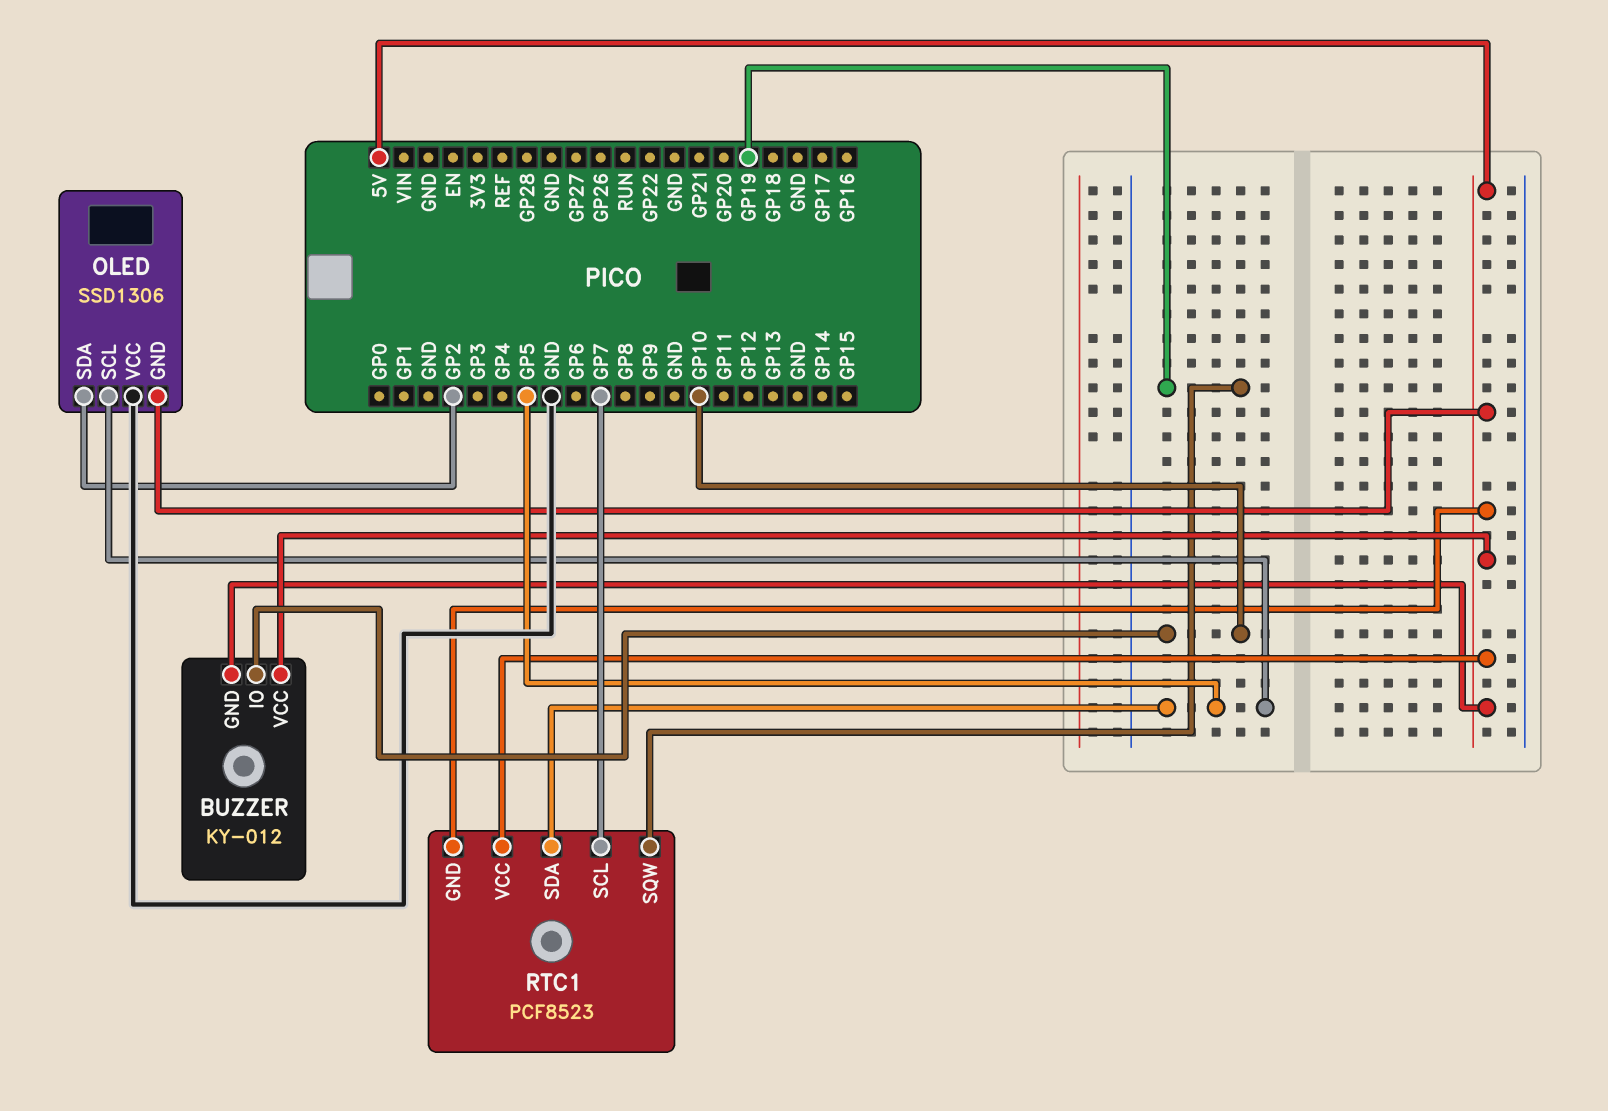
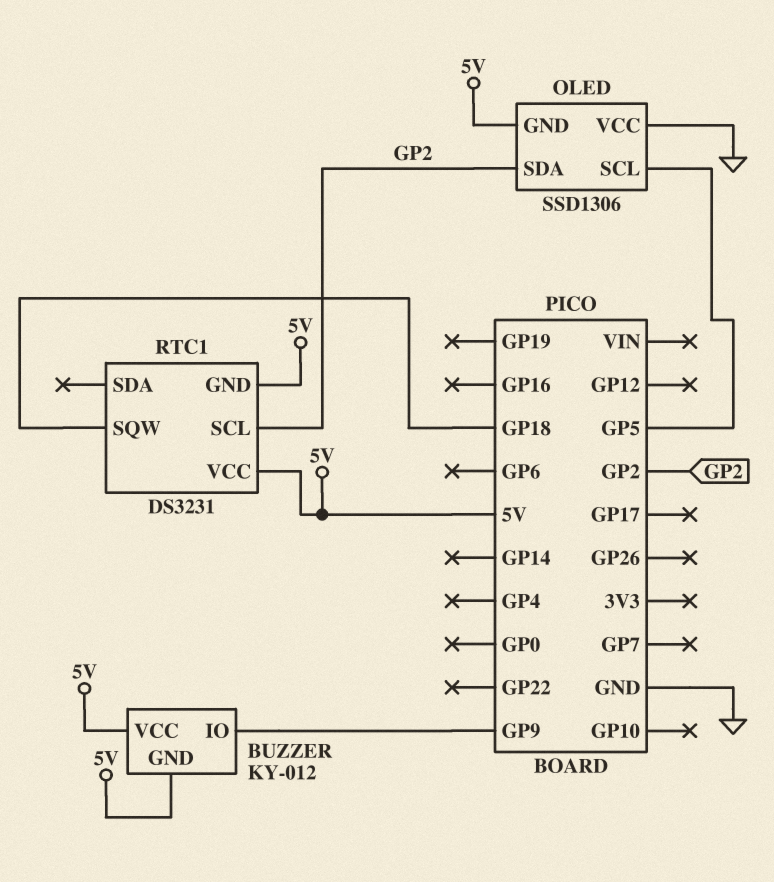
BUZZER pin IO: GP10 -> GP9
RTC1: PCF8523 -> DS3231
RTC1 pin SCL: GP7 -> GP2
RTC1 pin SDA: GP5 -> none
RTC1 pin SQW: GP19 -> GP18

